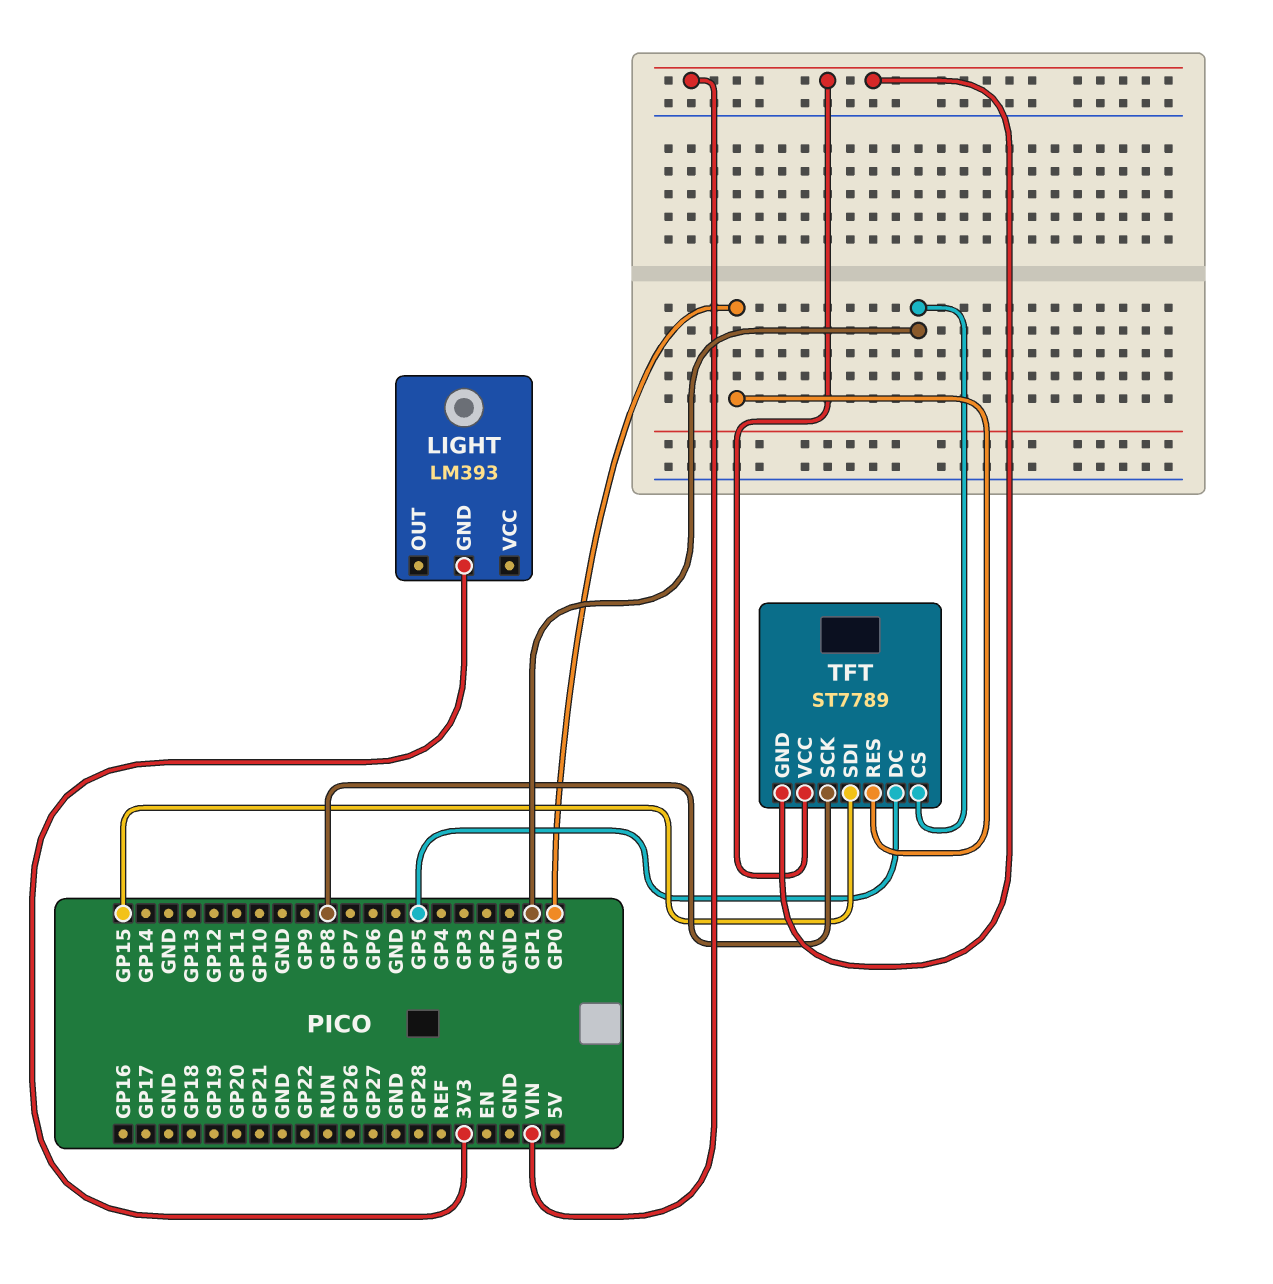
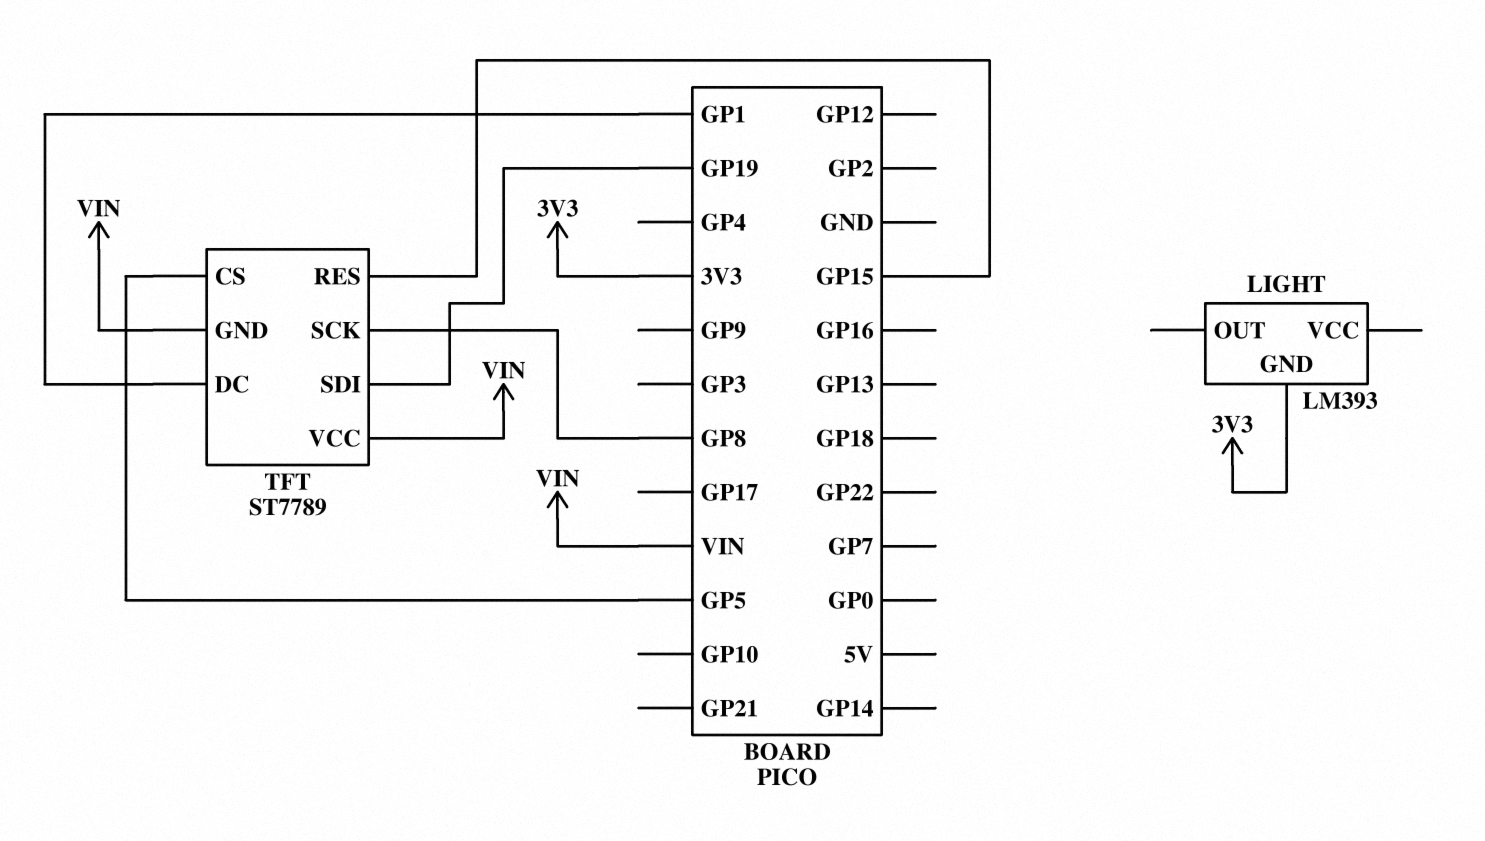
TFT pin CS: GP1 -> GP5
TFT pin DC: GP5 -> GP1
TFT pin RES: GP0 -> GP15
TFT pin SDI: GP15 -> GP19

